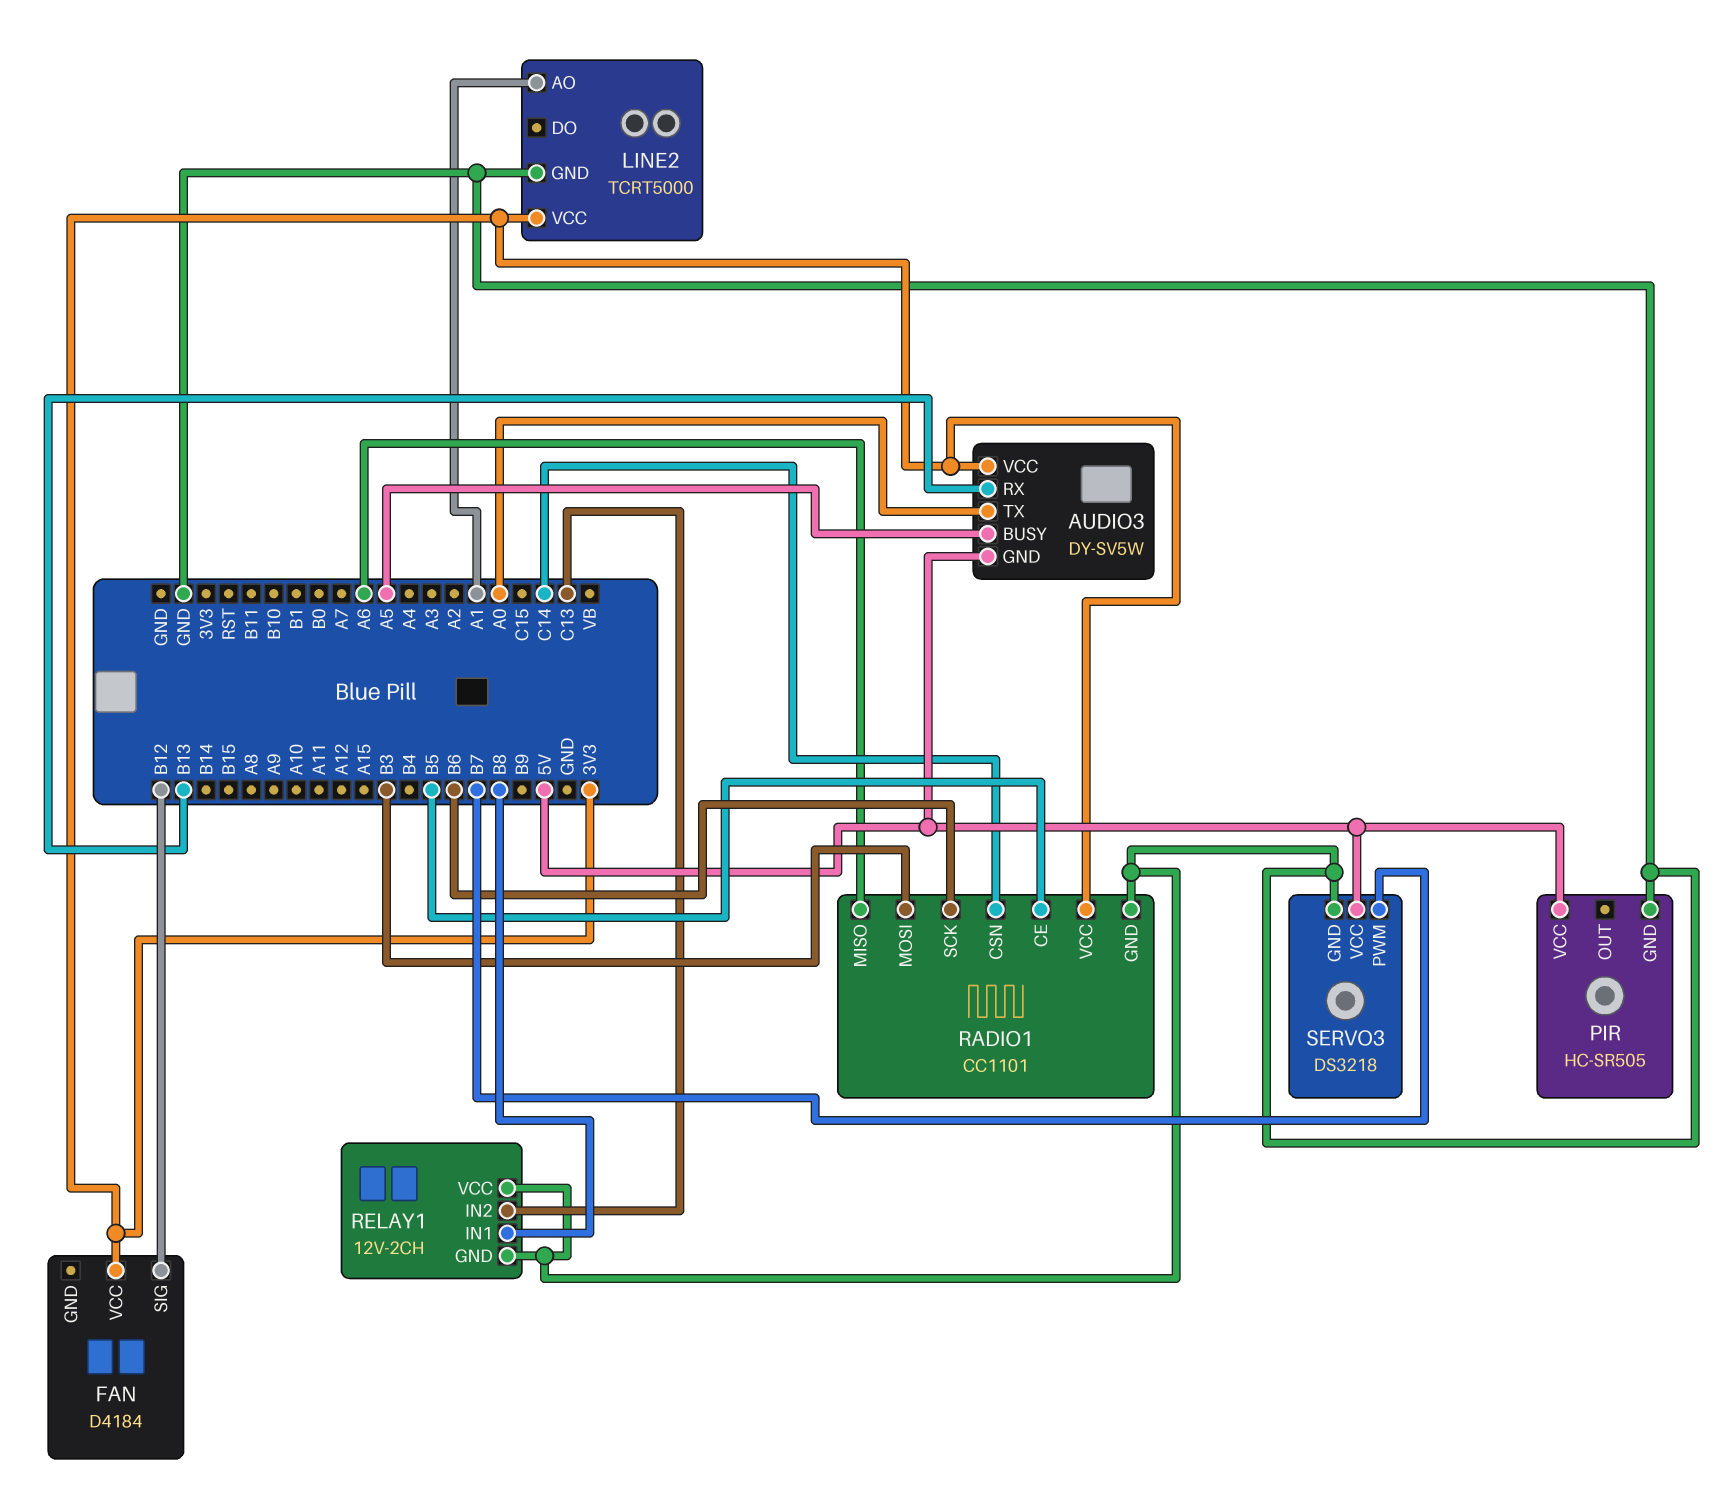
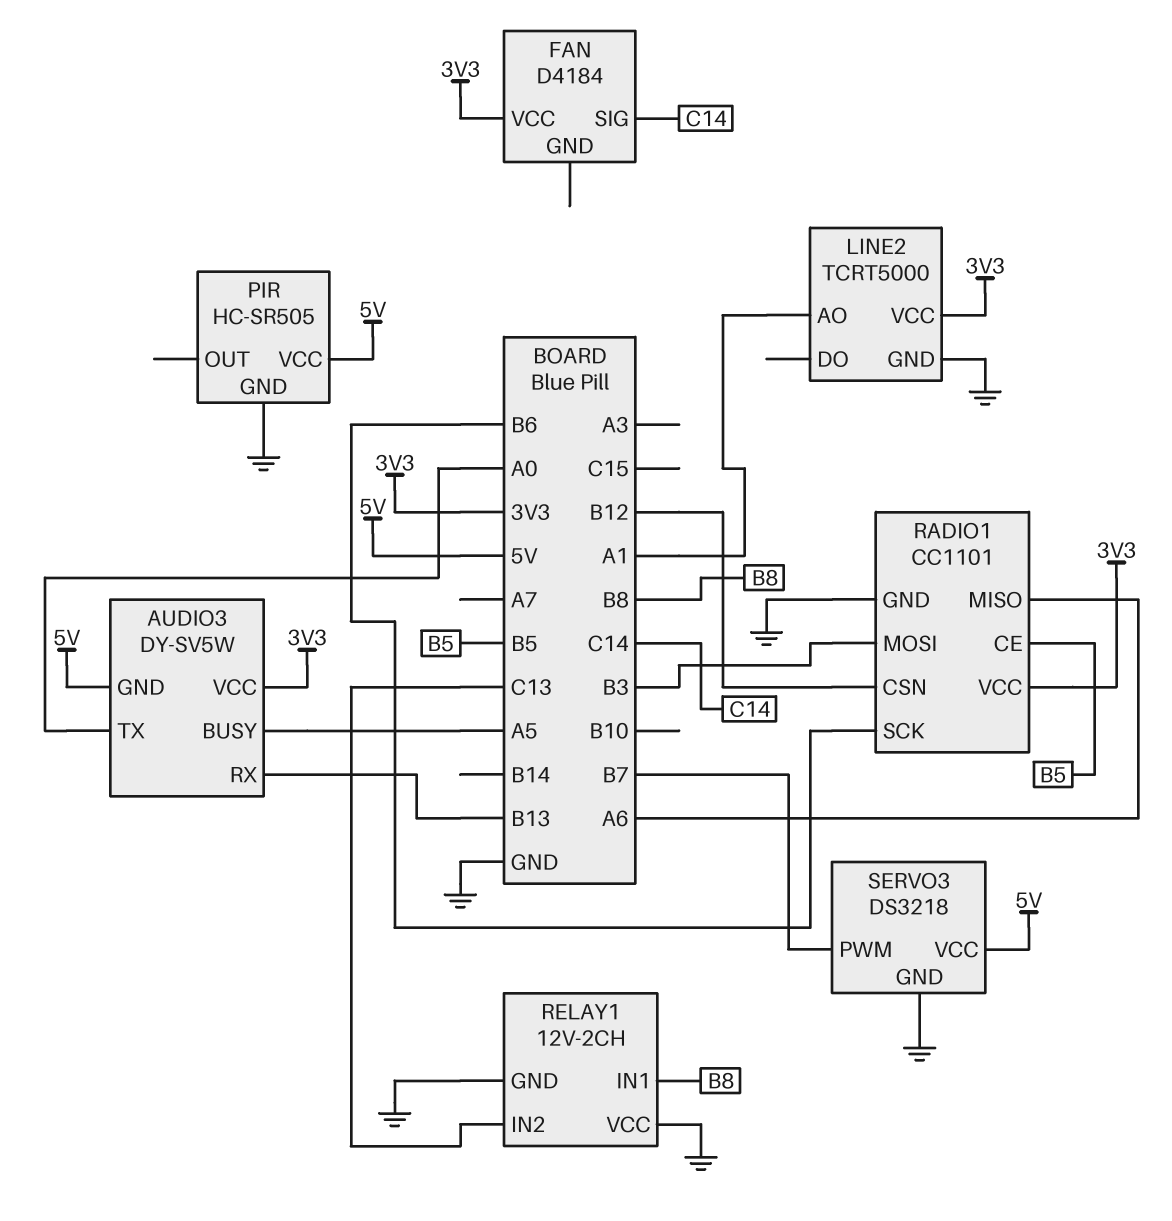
FAN pin SIG: B12 -> C14
RADIO1 pin CSN: C14 -> B12

